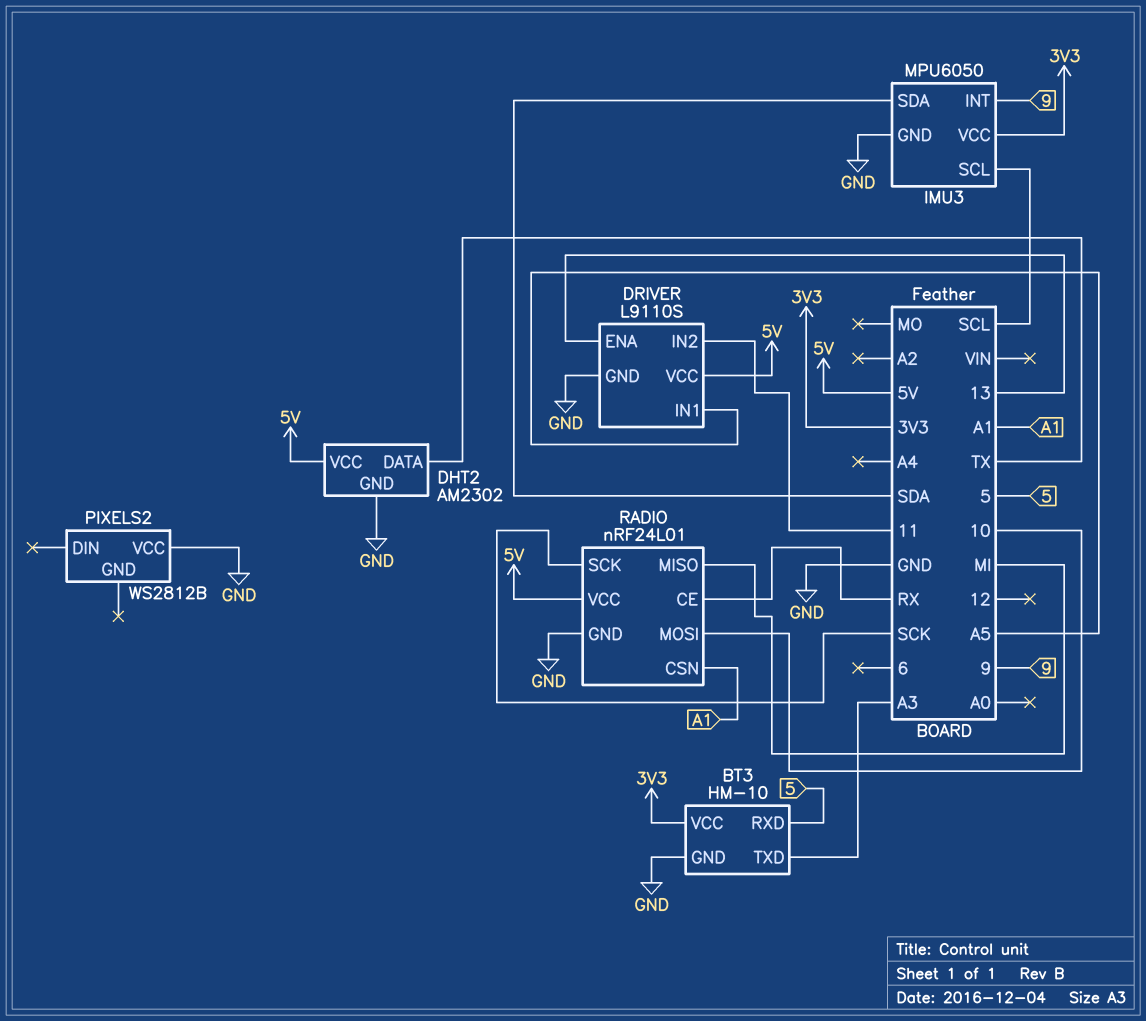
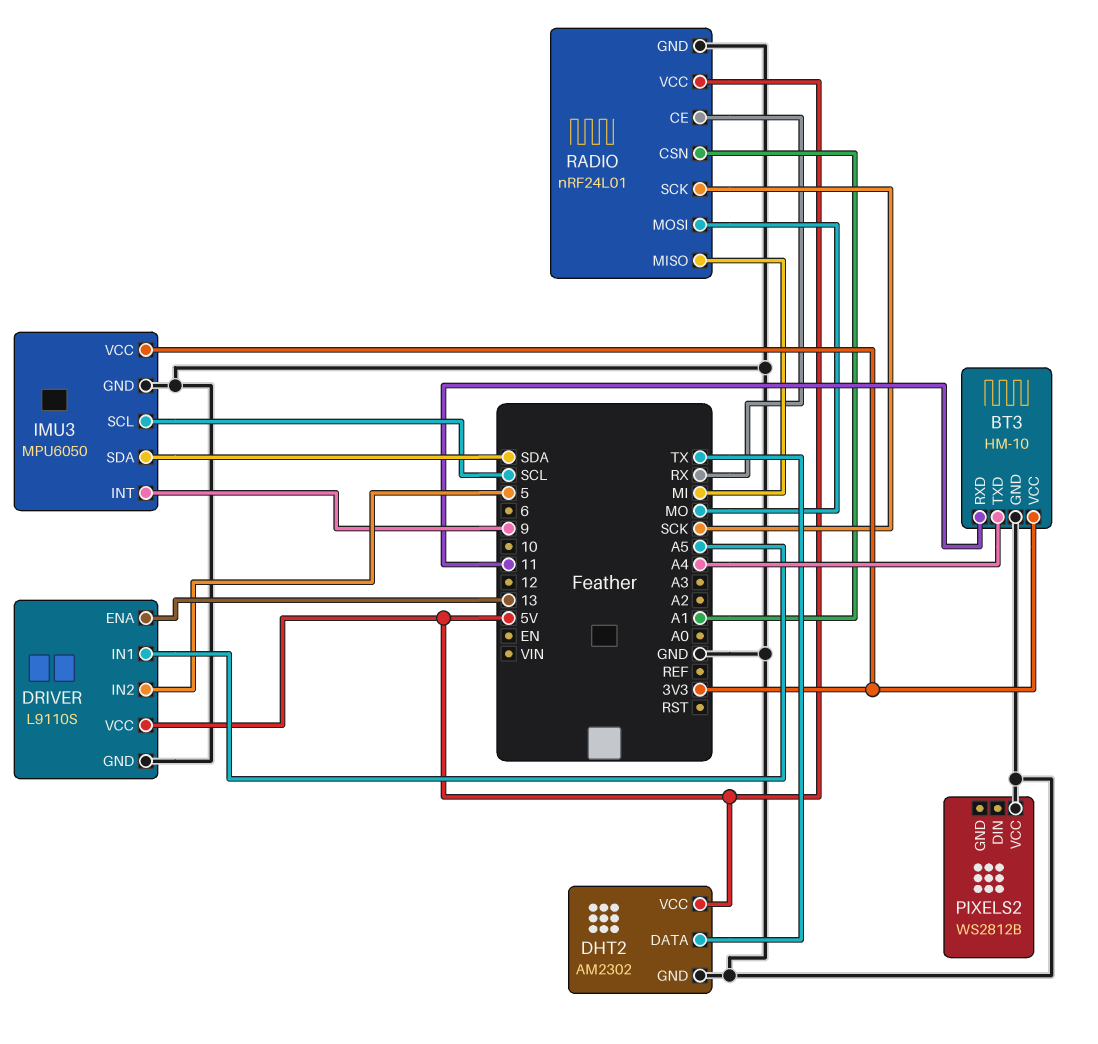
BT3 pin RXD: 5 -> 11
BT3 pin TXD: A3 -> A4
DRIVER pin IN2: 11 -> 5
RADIO pin MOSI: 10 -> MO

